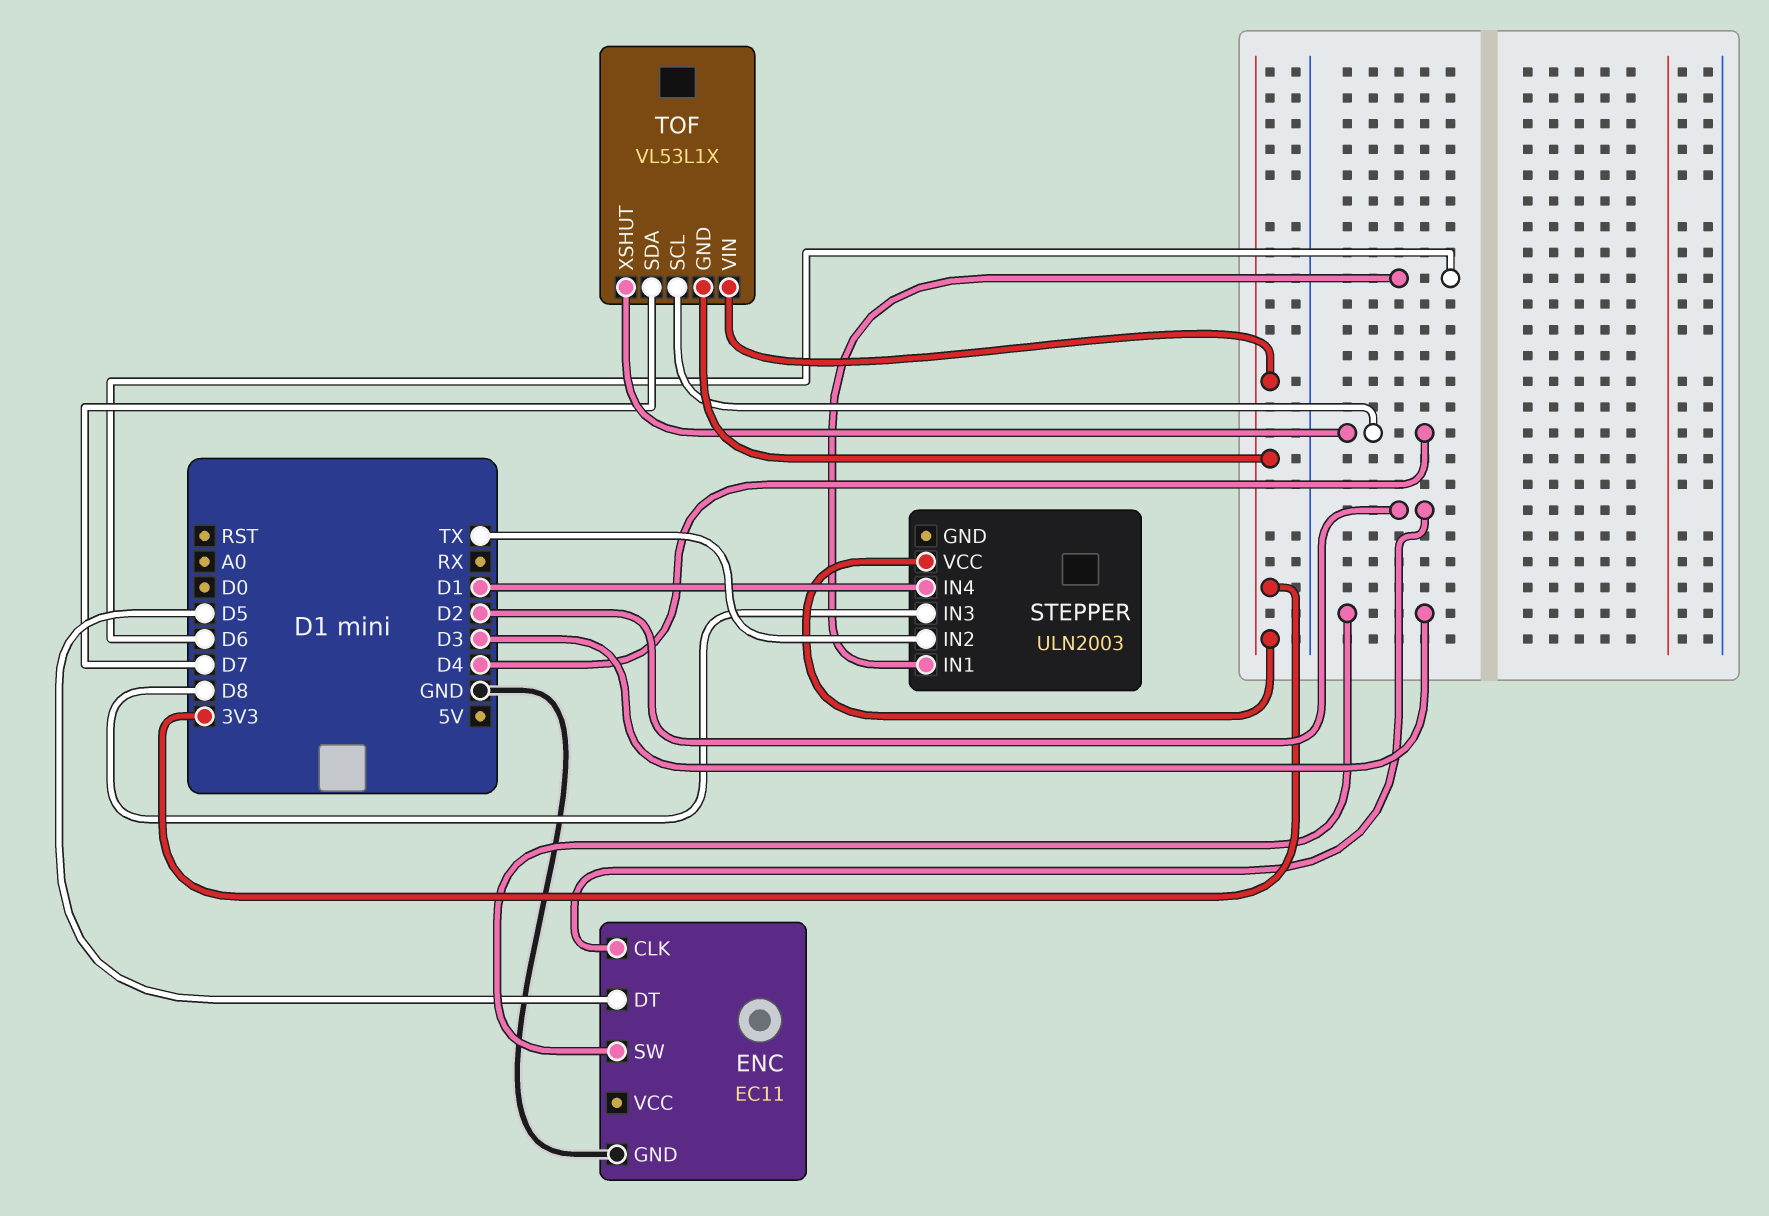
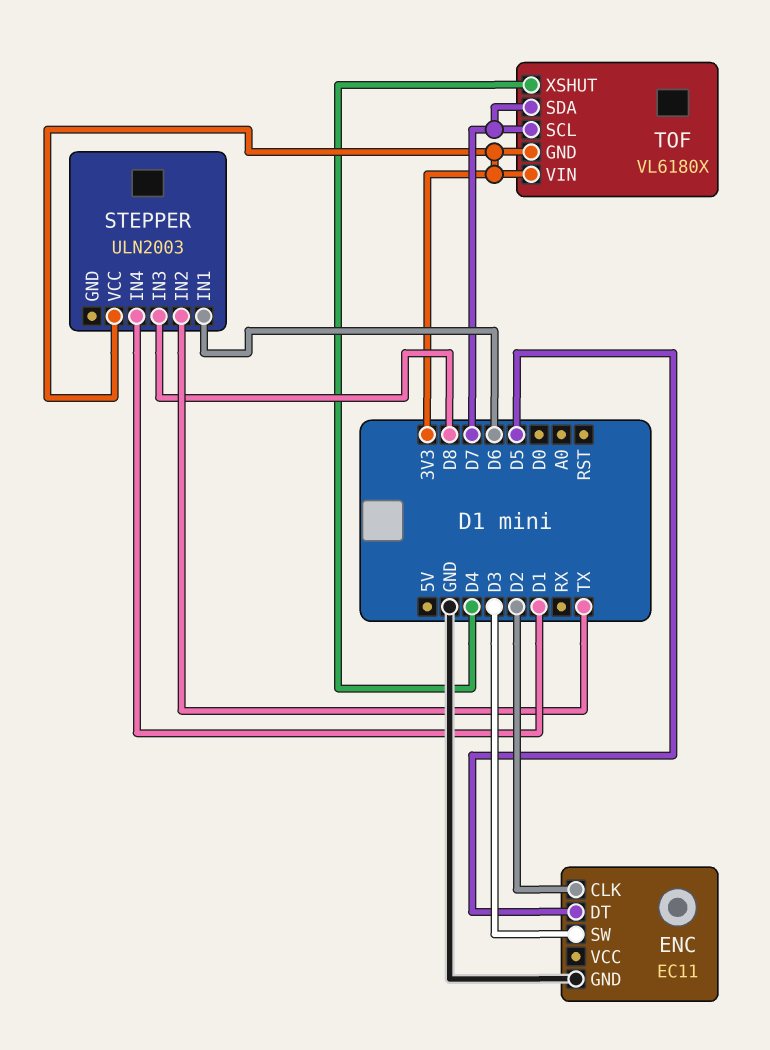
TOF: VL53L1X -> VL6180X
TOF pin SCL: D4 -> D7

